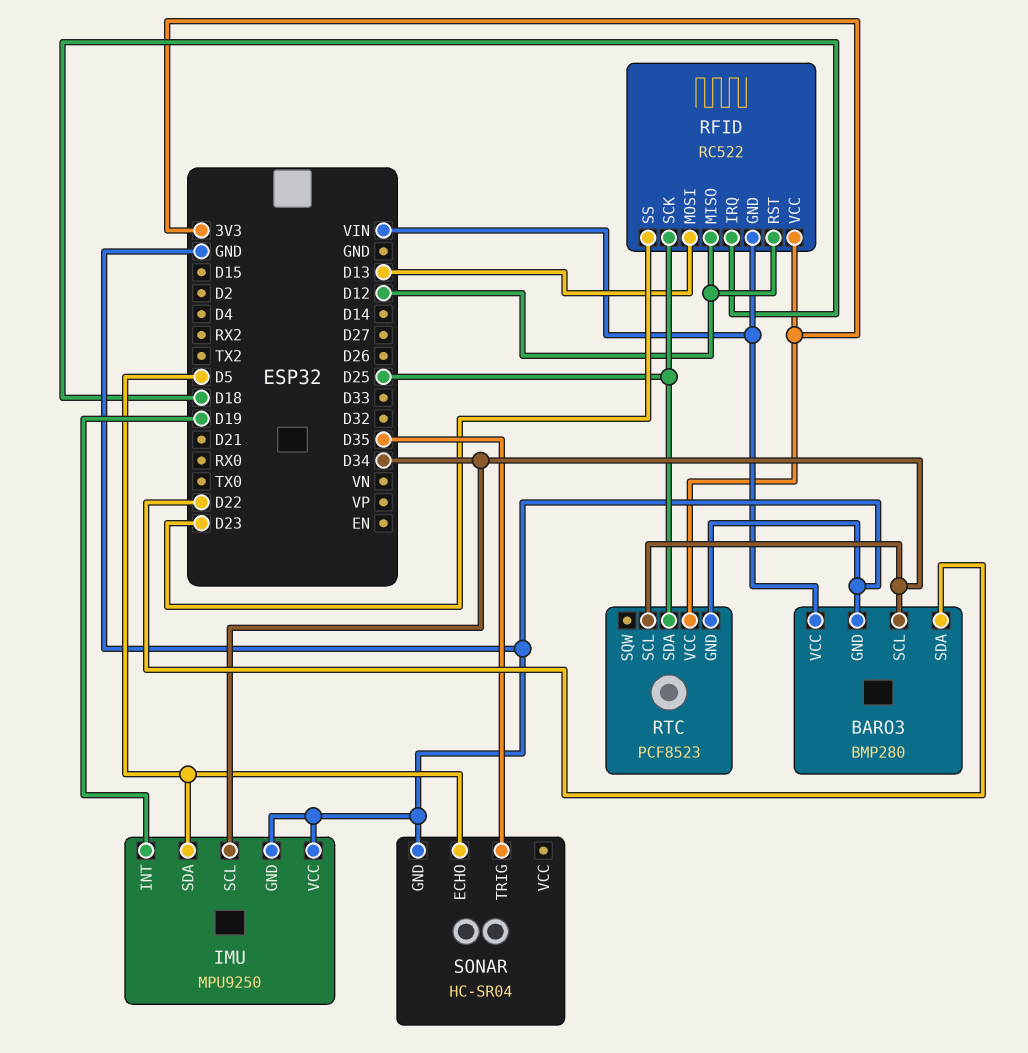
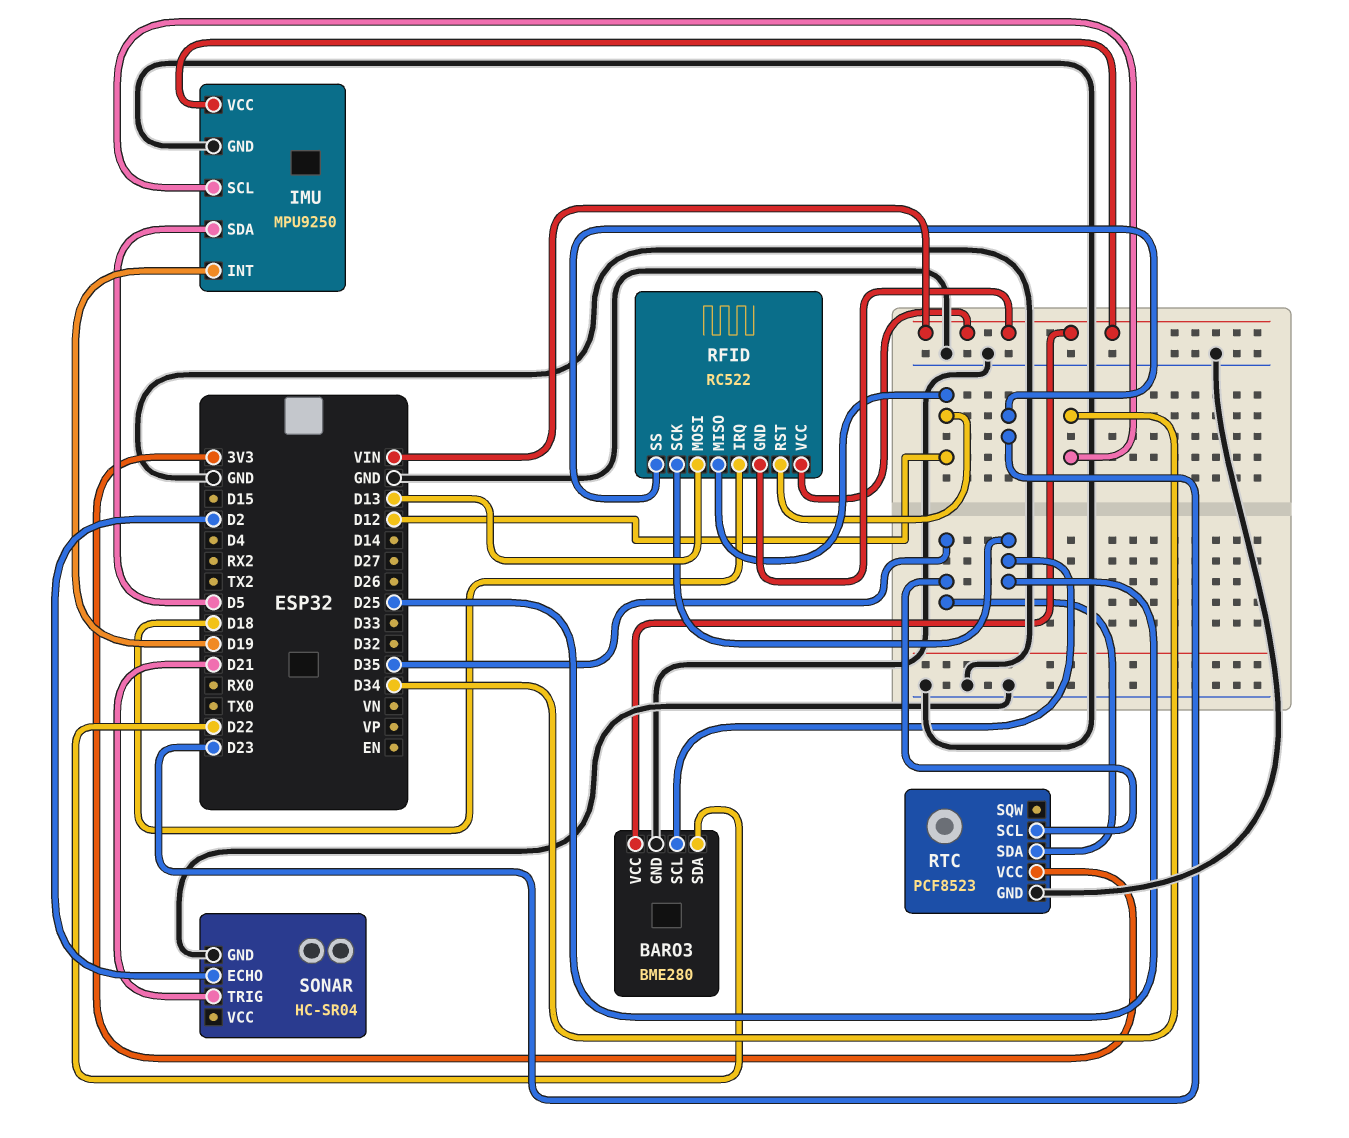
BARO3: BMP280 -> BME280
BARO3 pin SCL: D34 -> D25
IMU pin VCC: GND -> VIN
RFID pin VCC: 3V3 -> VIN
RTC pin SCL: D34 -> D35
RTC pin SDA: D25 -> D35
SONAR pin ECHO: D5 -> D2
SONAR pin TRIG: D35 -> D21

